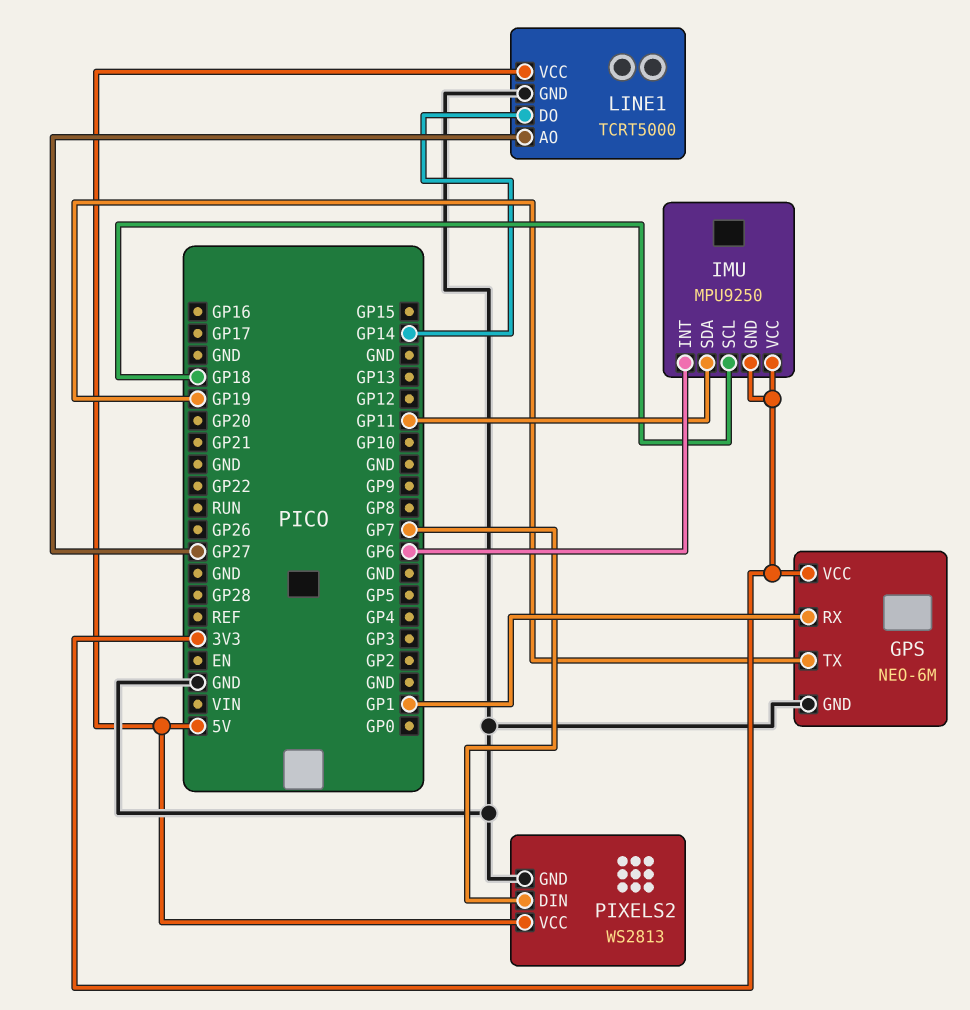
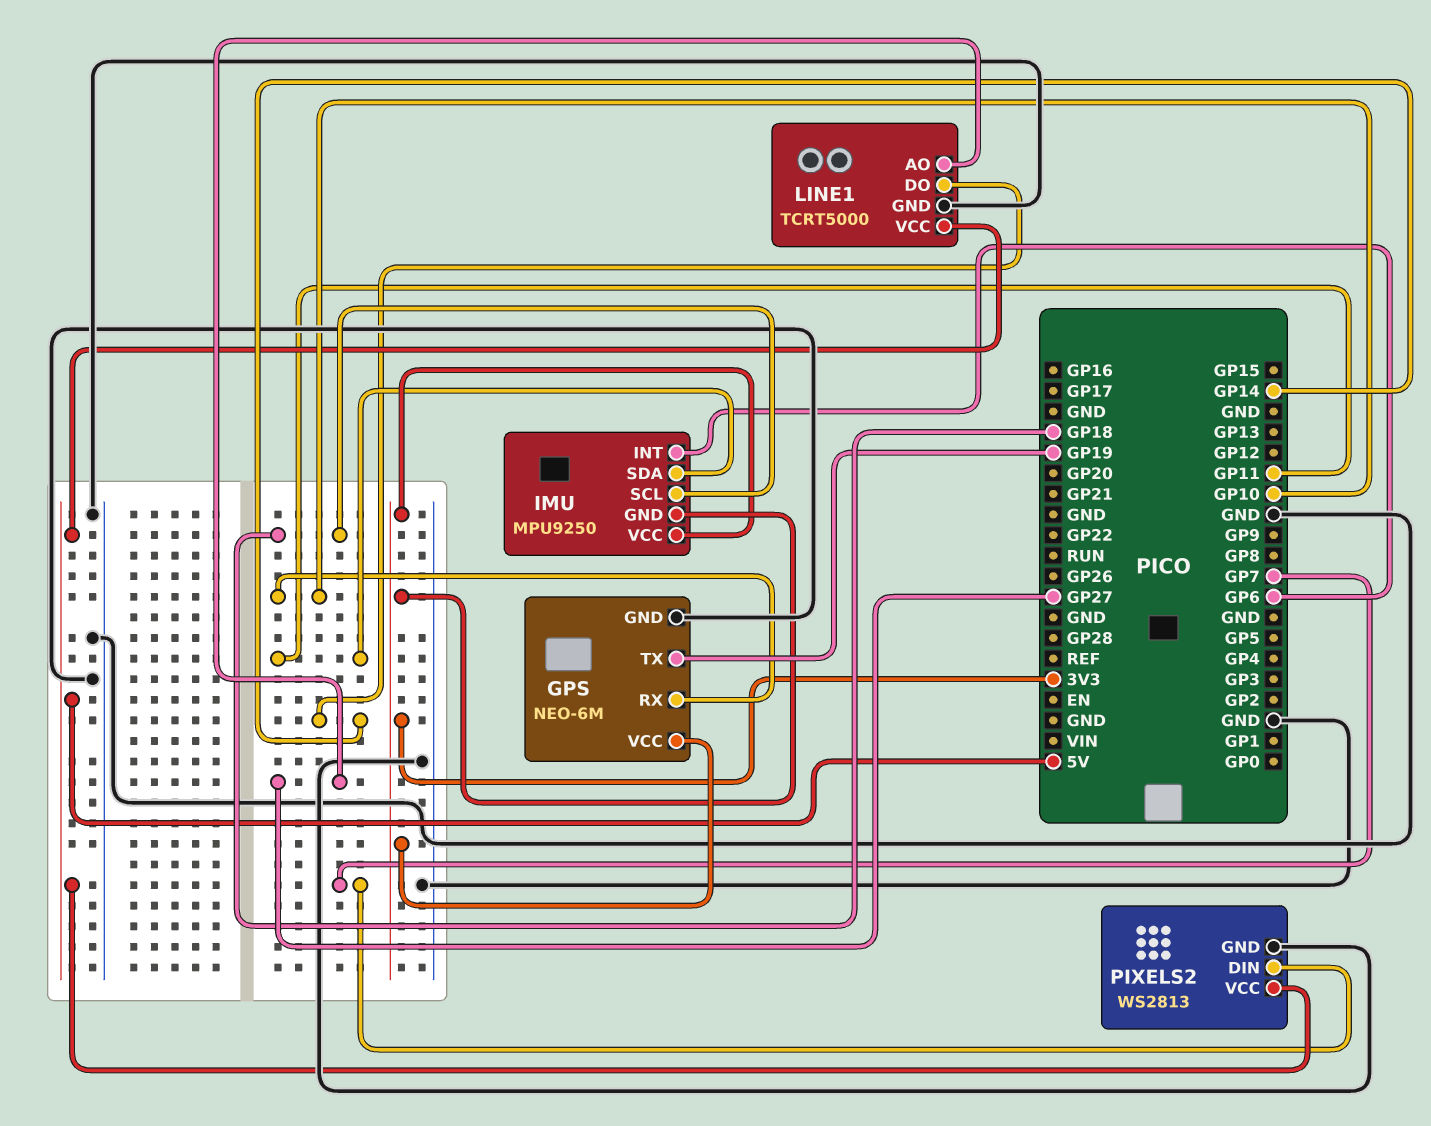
GPS pin RX: GP1 -> GP10

